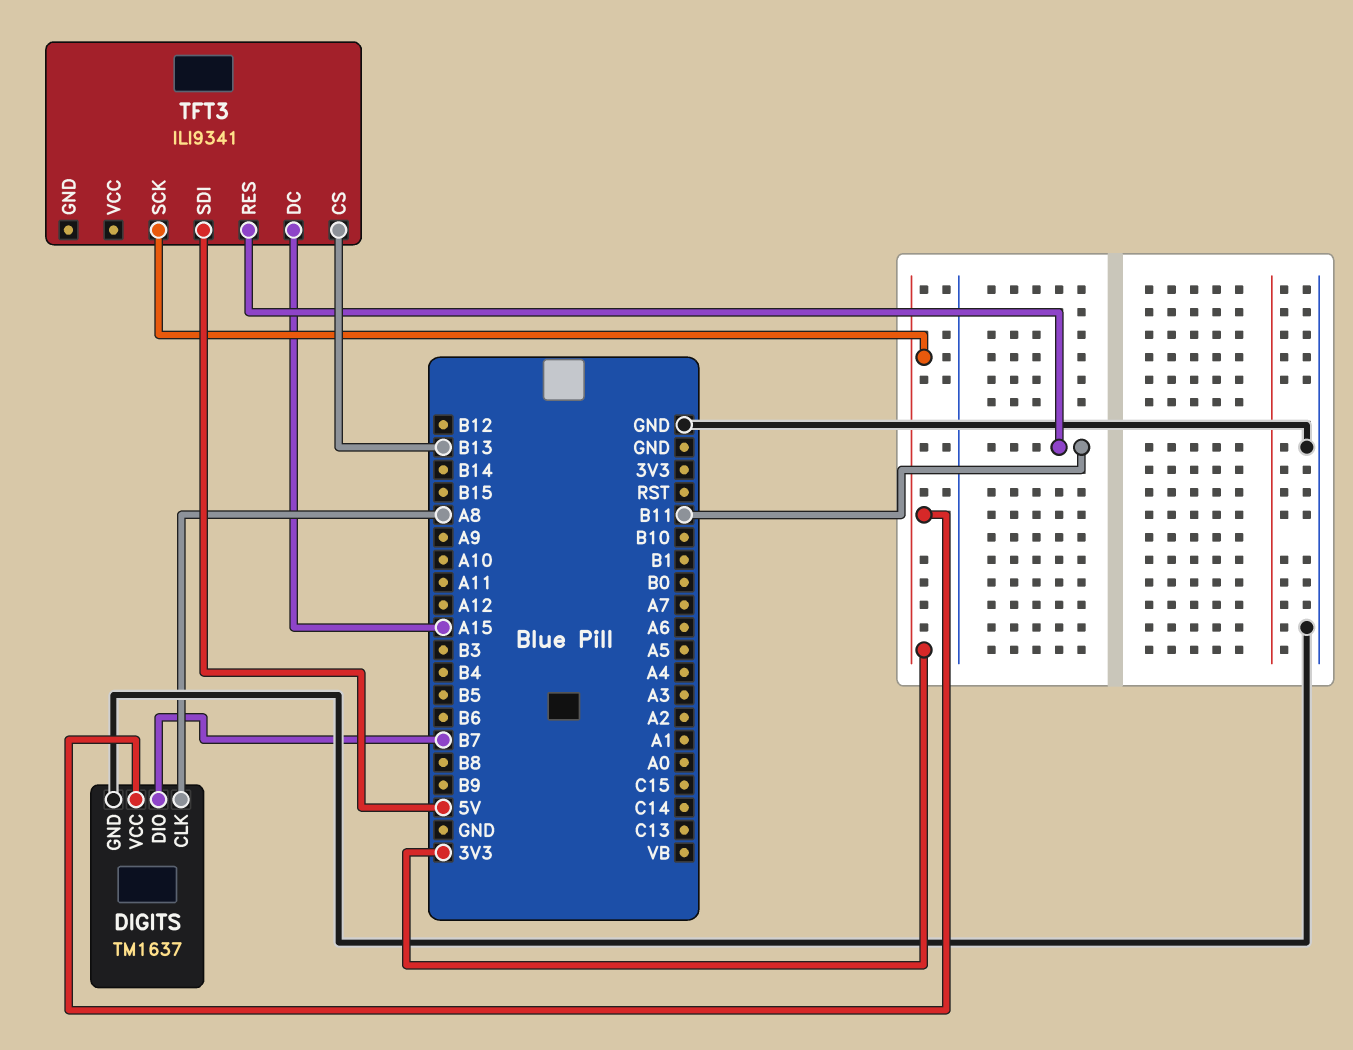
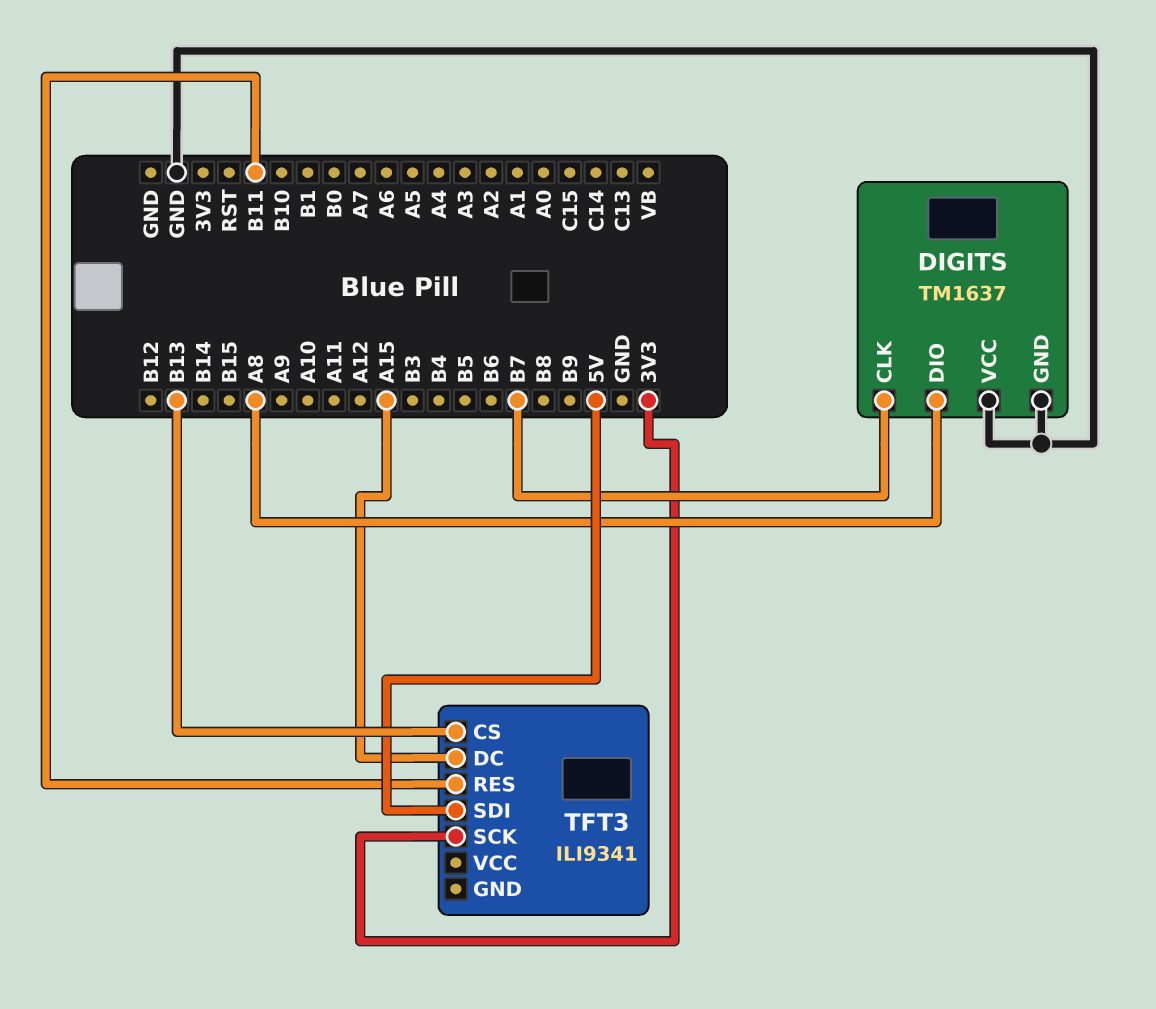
DIGITS pin CLK: A8 -> B7
DIGITS pin DIO: B7 -> A8
DIGITS pin VCC: 3V3 -> GND

